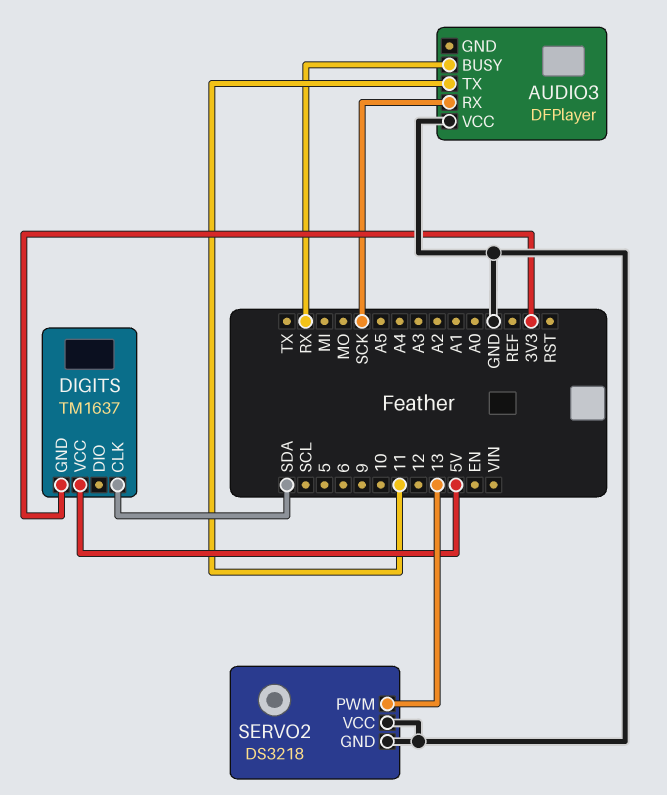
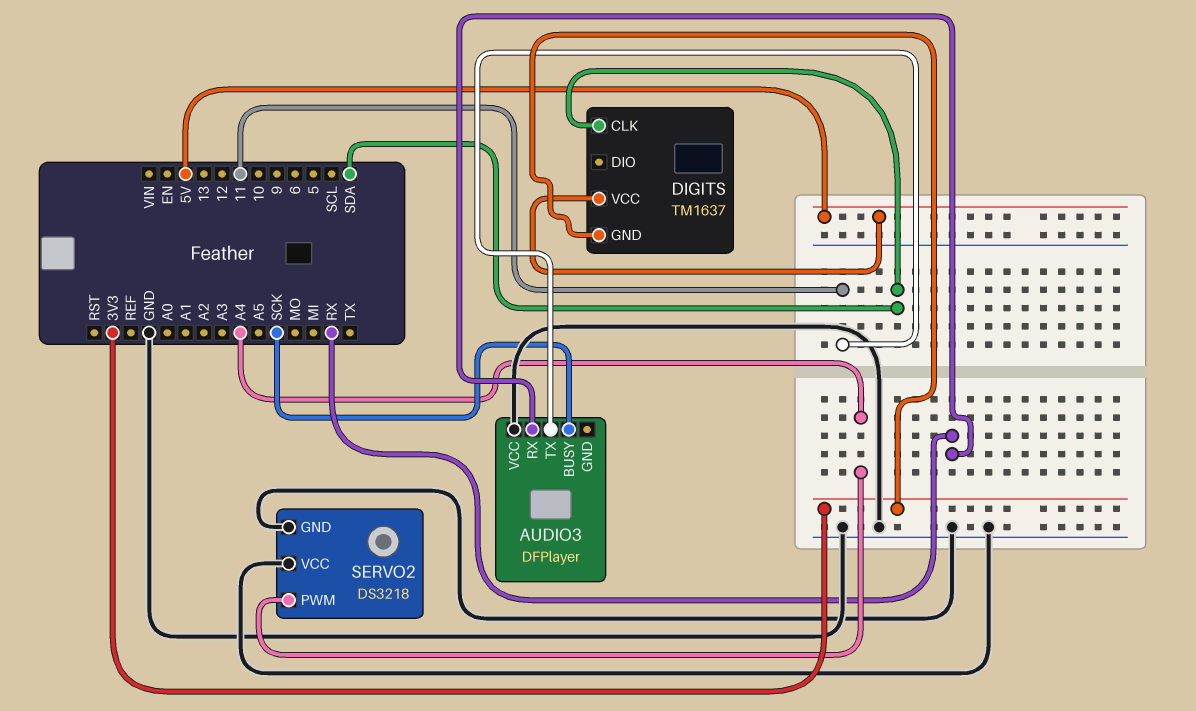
AUDIO3 pin BUSY: RX -> SCK
AUDIO3 pin RX: SCK -> RX
SERVO2 pin PWM: 13 -> A4

